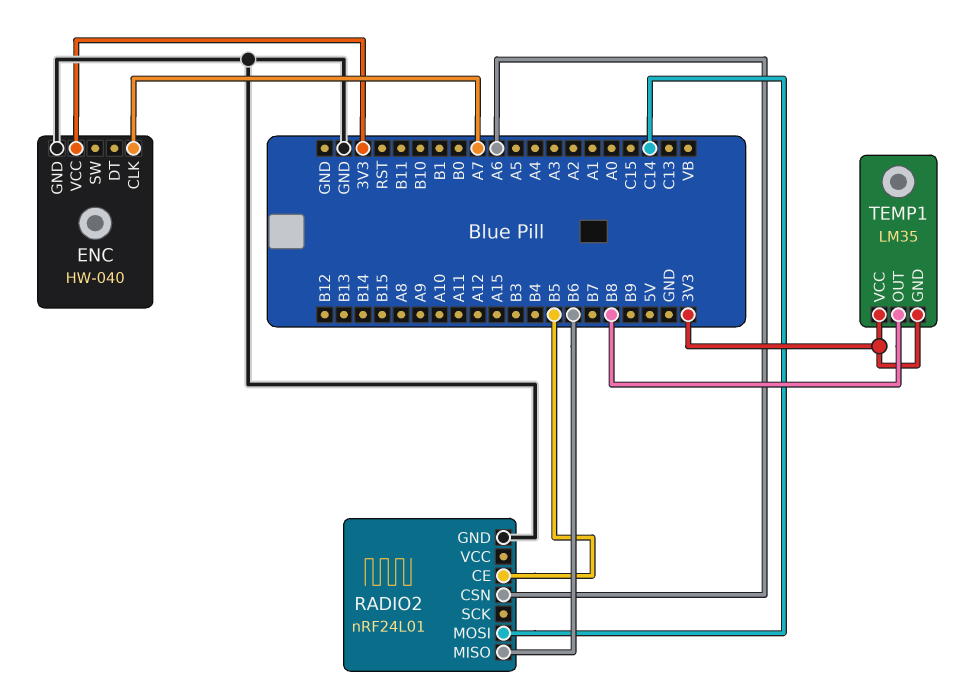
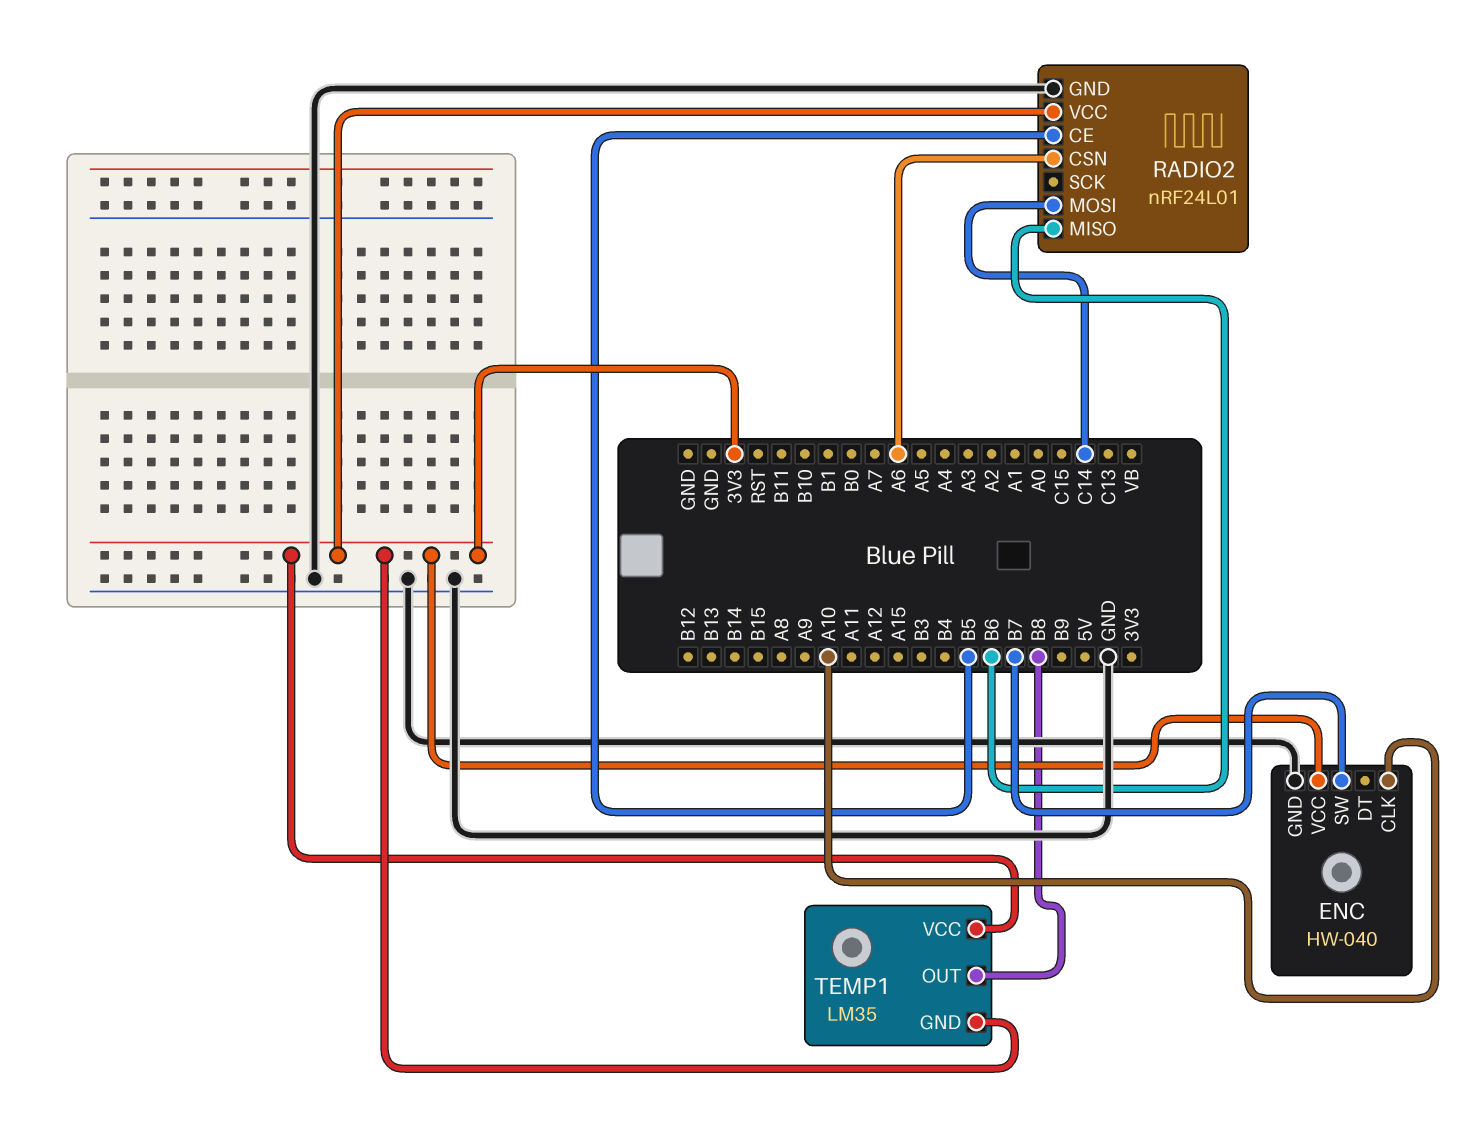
ENC pin CLK: A7 -> A10
ENC pin SW: none -> B7
RADIO2 pin VCC: none -> 3V3

